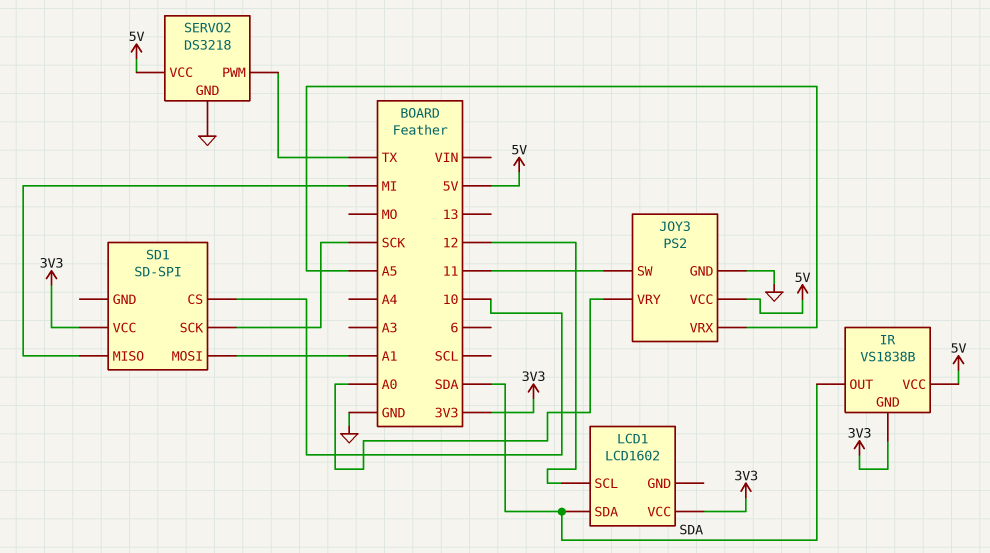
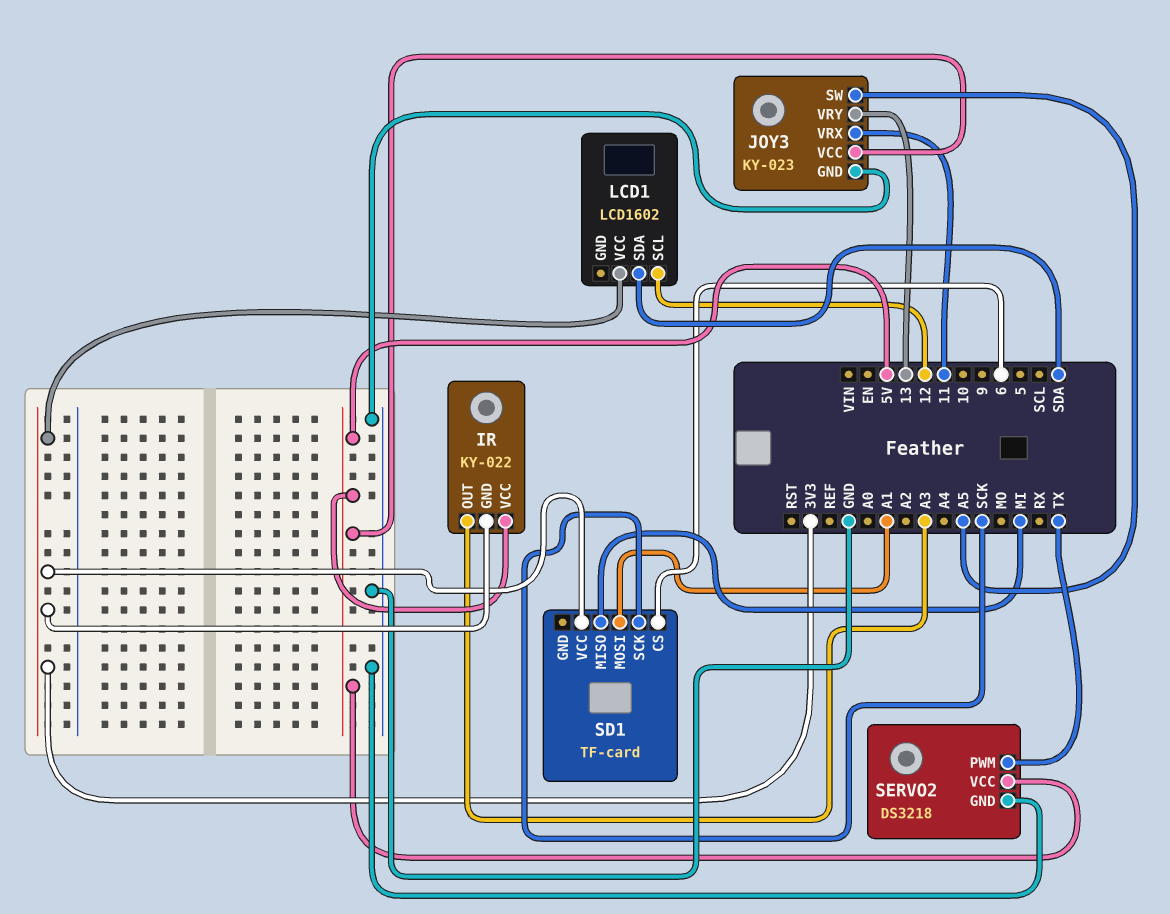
IR: VS1838B -> KY-022
IR pin OUT: SDA -> A3
JOY3: PS2 -> KY-023
JOY3 pin SW: 11 -> A5
JOY3 pin VRX: A5 -> 11
JOY3 pin VRY: A0 -> 13
SD1: SD-SPI -> TF-card
SD1 pin CS: 10 -> 6

